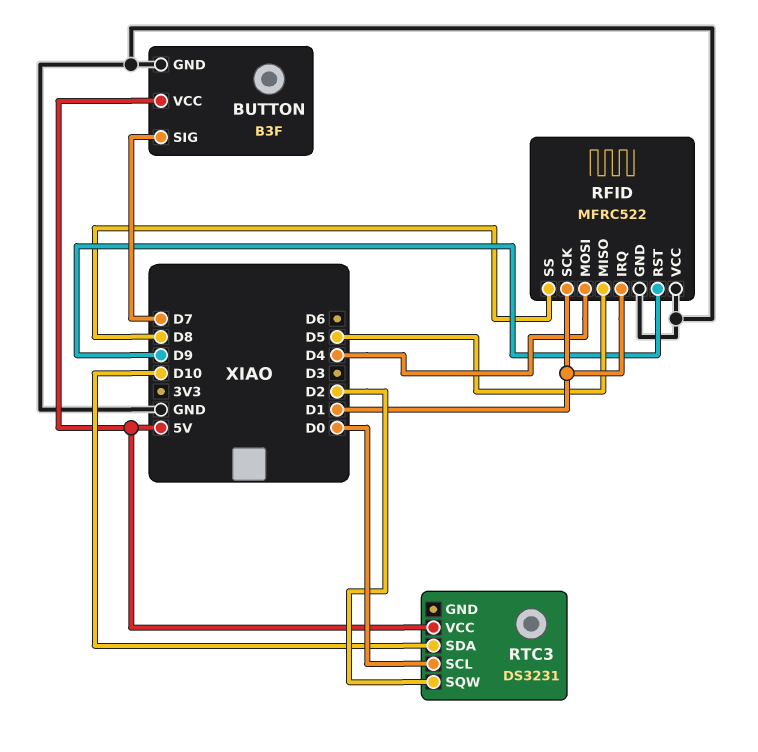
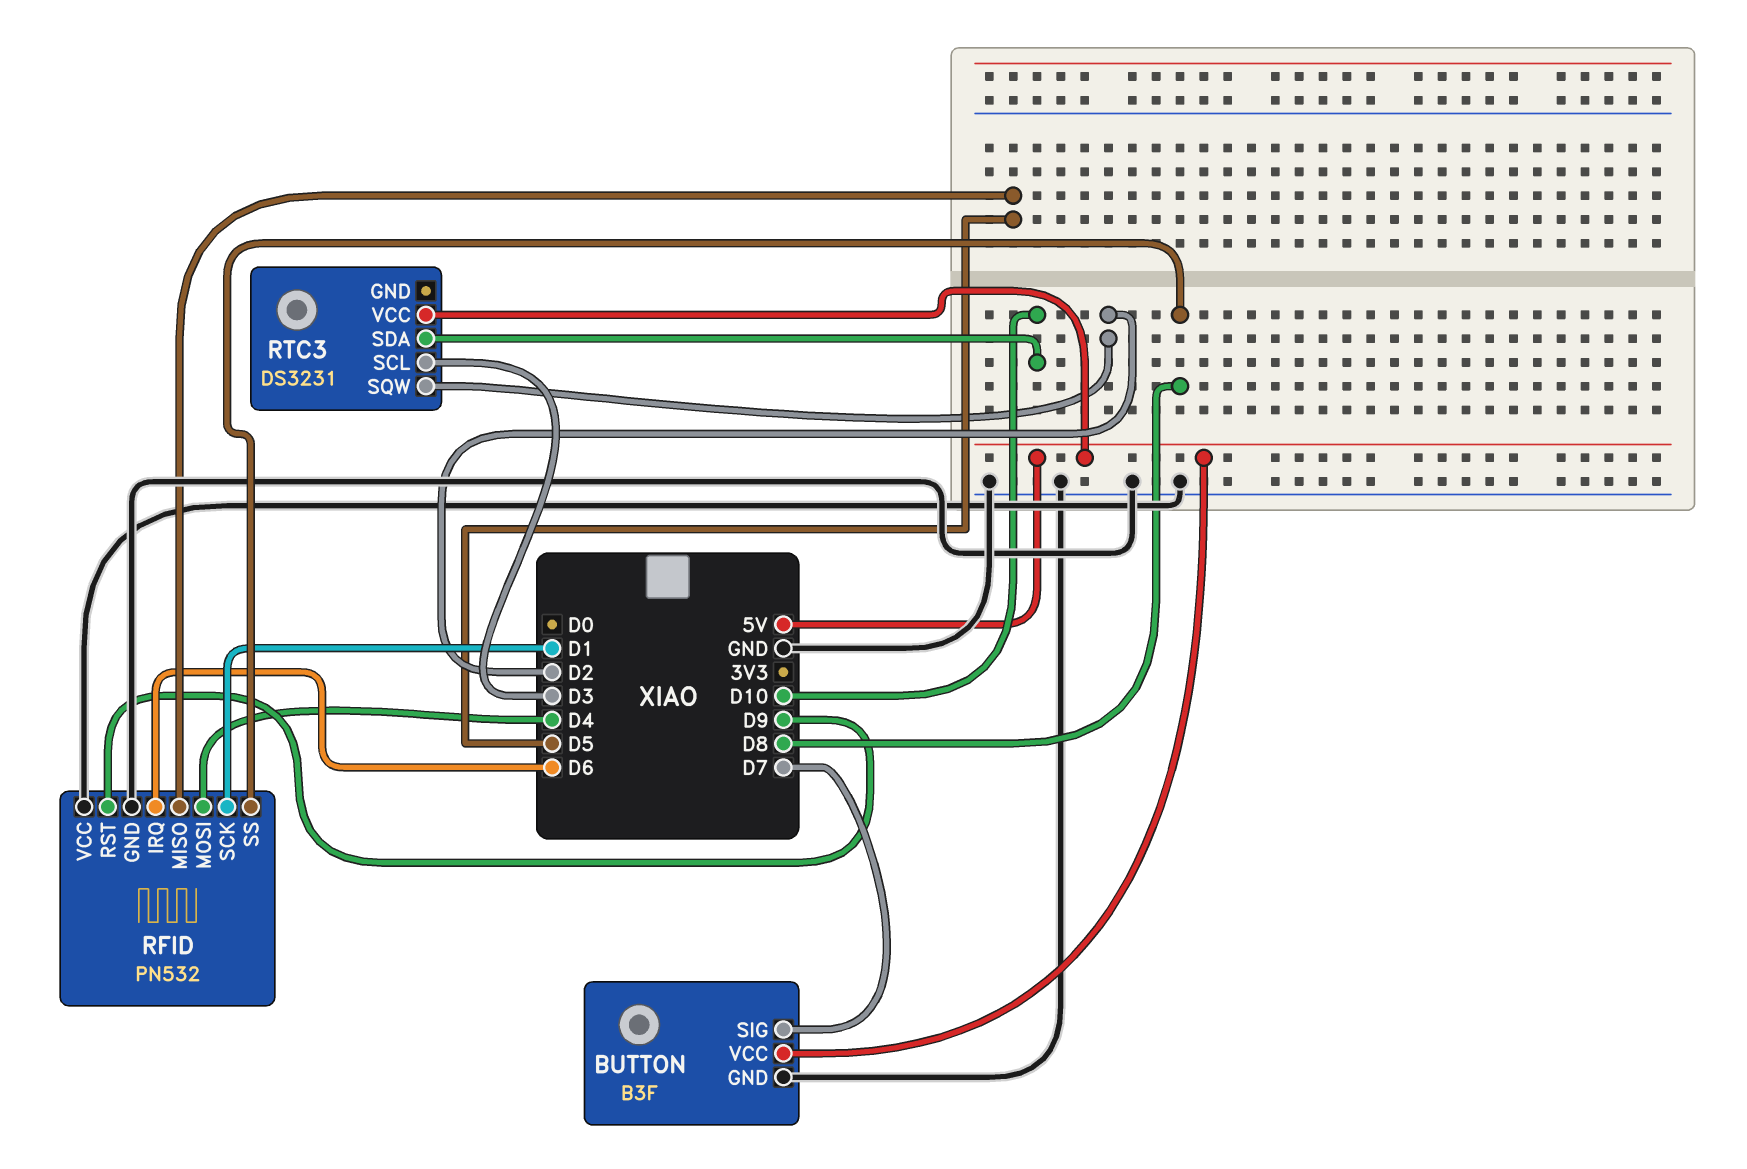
RFID: MFRC522 -> PN532
RFID pin IRQ: D1 -> D6
RTC3 pin SCL: D0 -> D3

